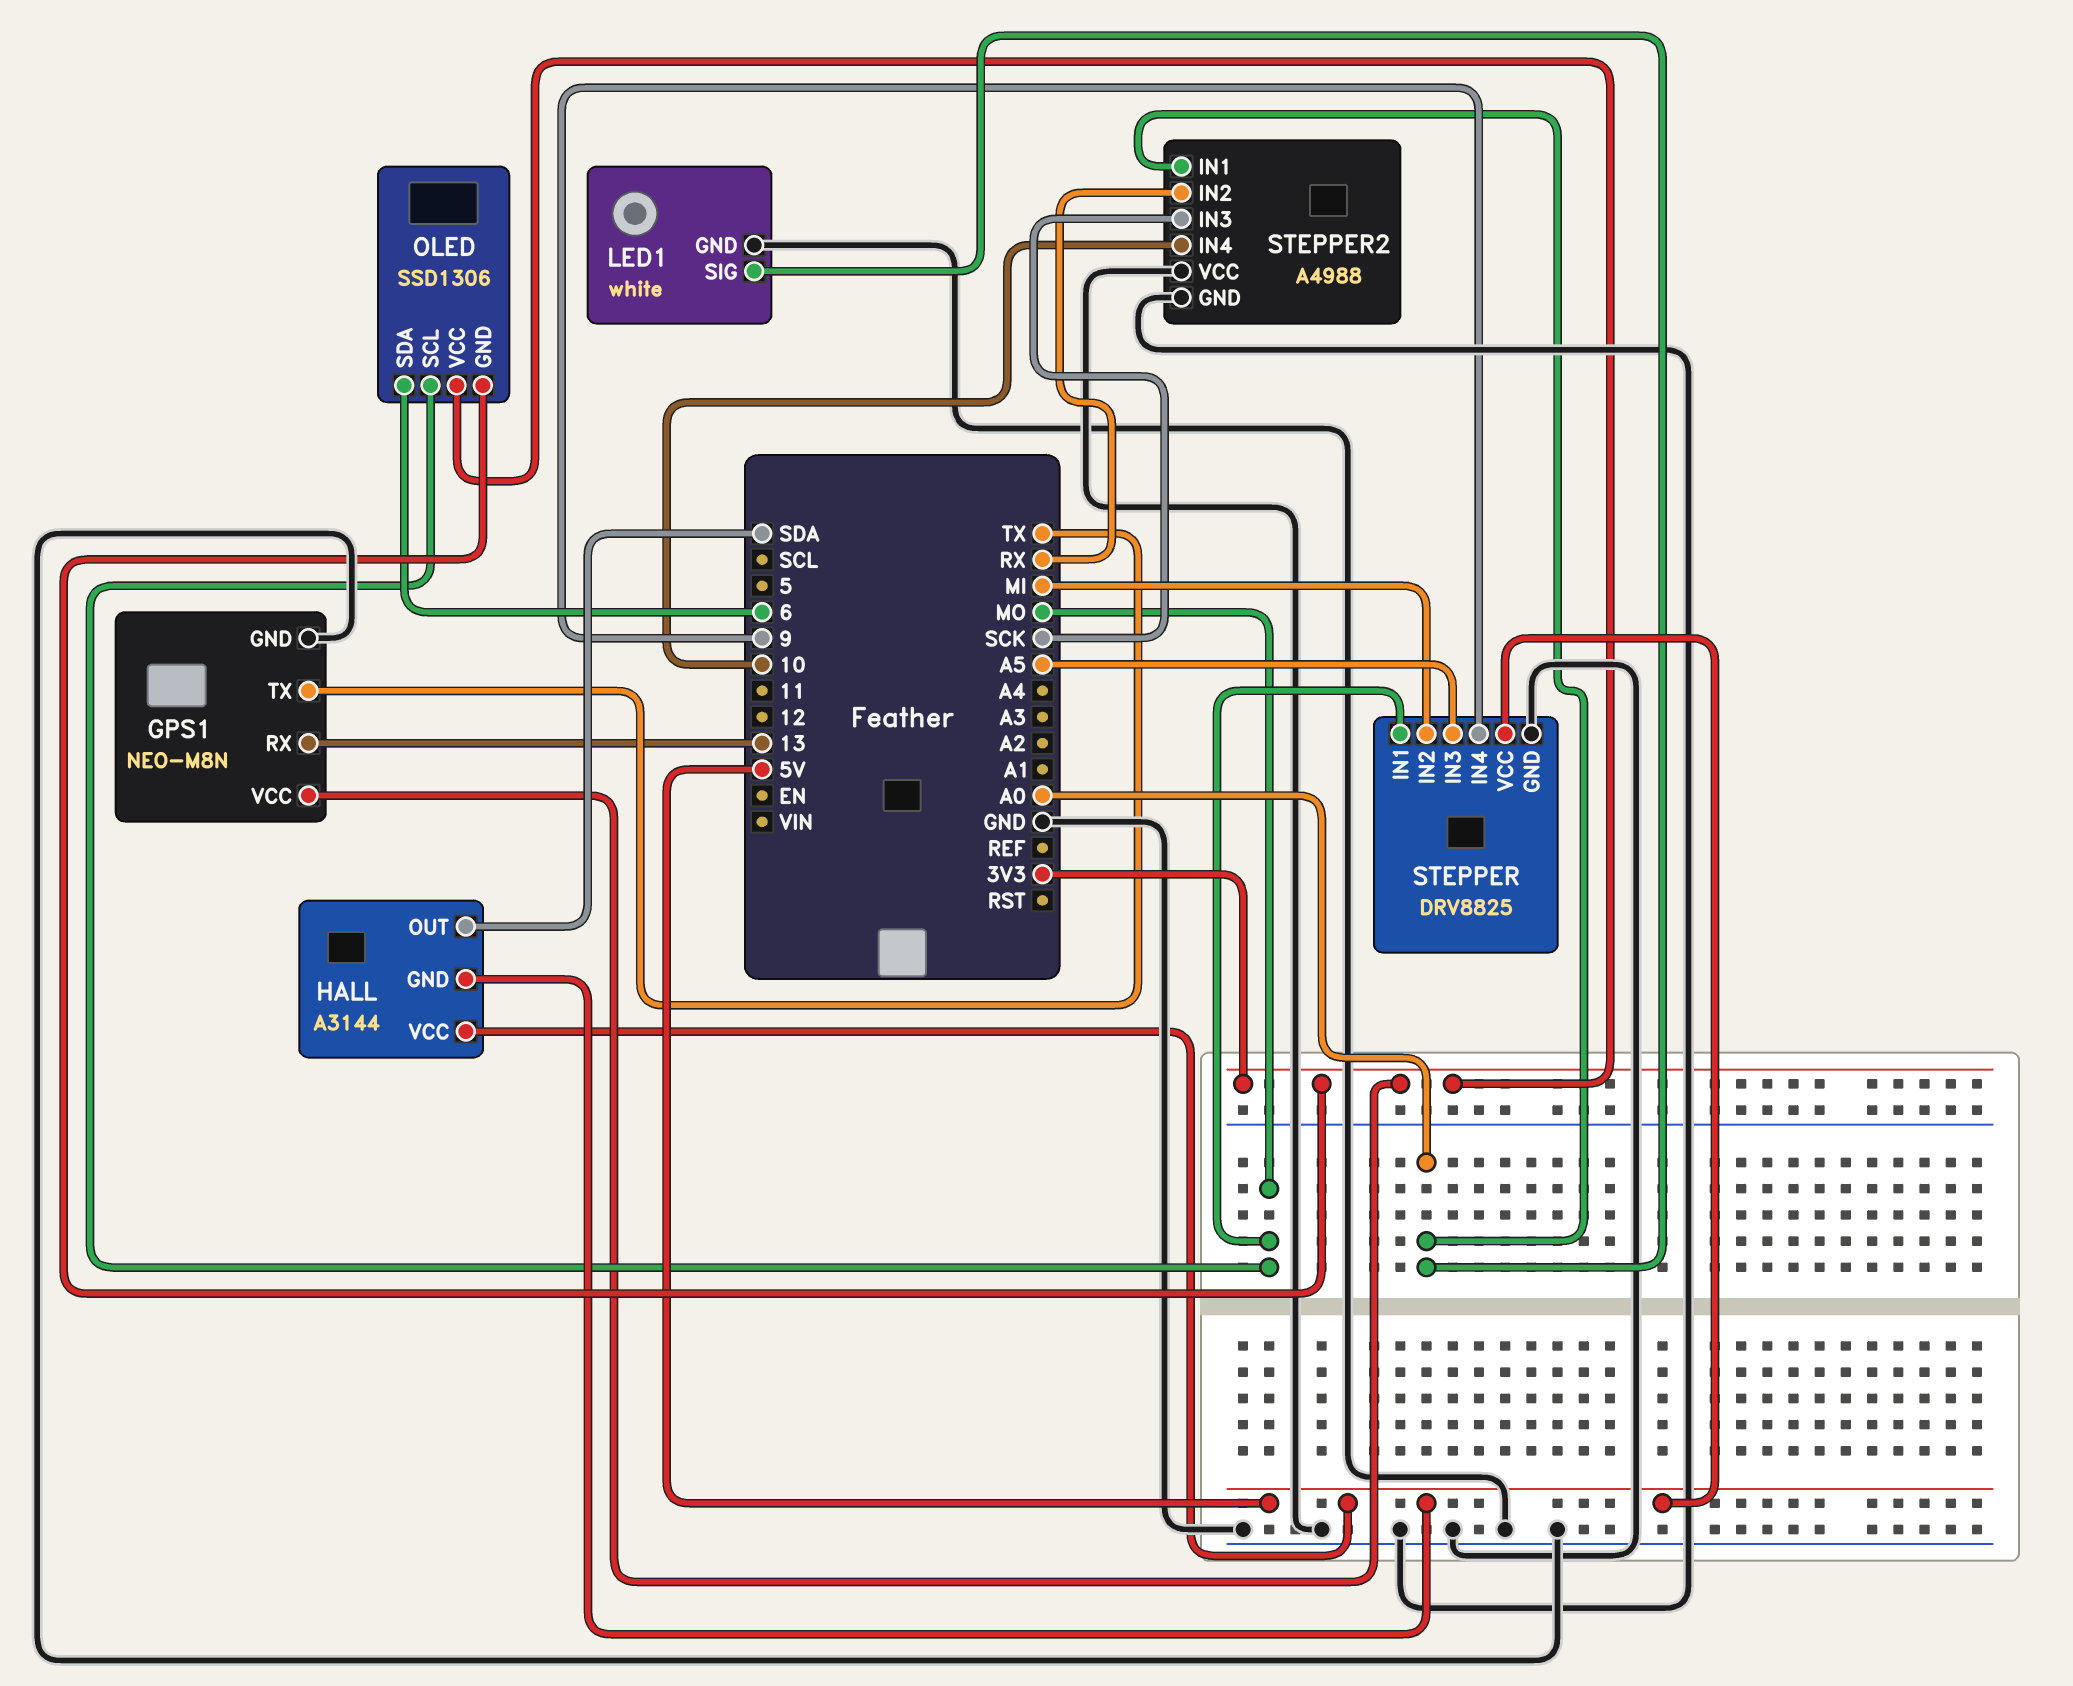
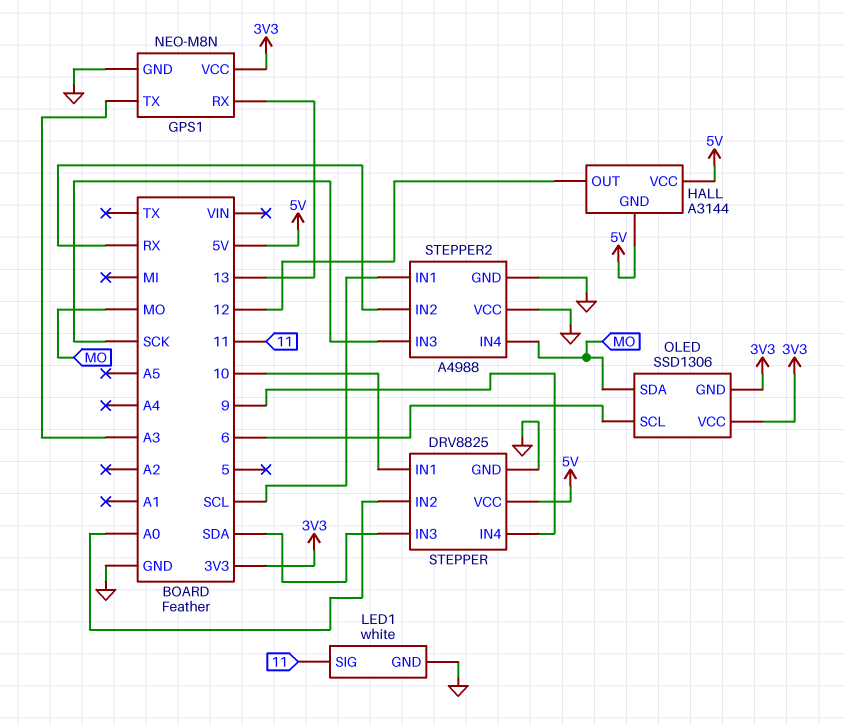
GPS1 pin TX: TX -> A3
HALL pin OUT: SDA -> 12
LED1 pin SIG: A0 -> 11
OLED pin SCL: MO -> 6
OLED pin SDA: 6 -> MO
STEPPER pin IN1: MO -> 10
STEPPER pin IN2: MI -> A0
STEPPER pin IN3: A5 -> SDA
STEPPER2 pin IN1: A0 -> SCL
STEPPER2 pin IN4: 10 -> MO

